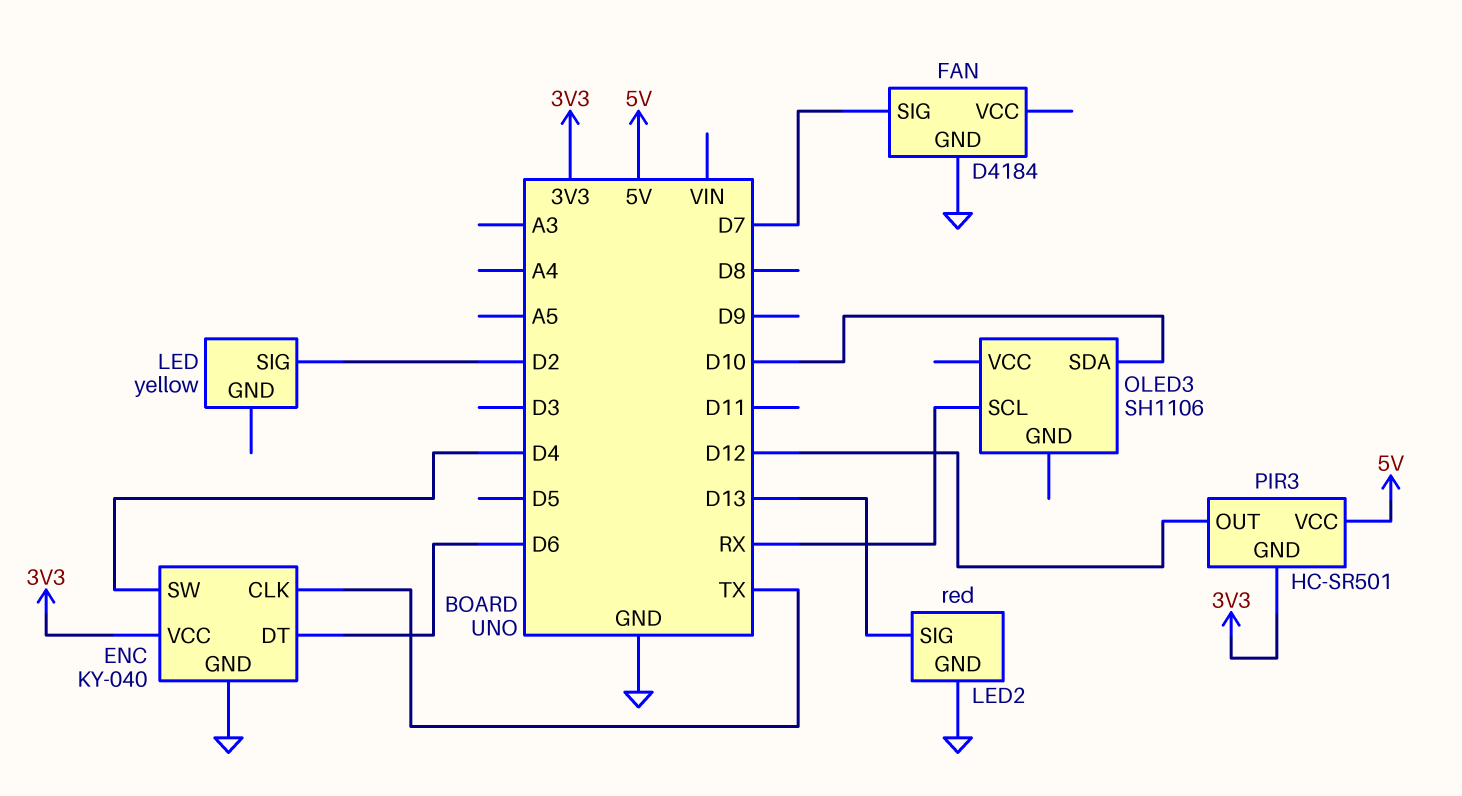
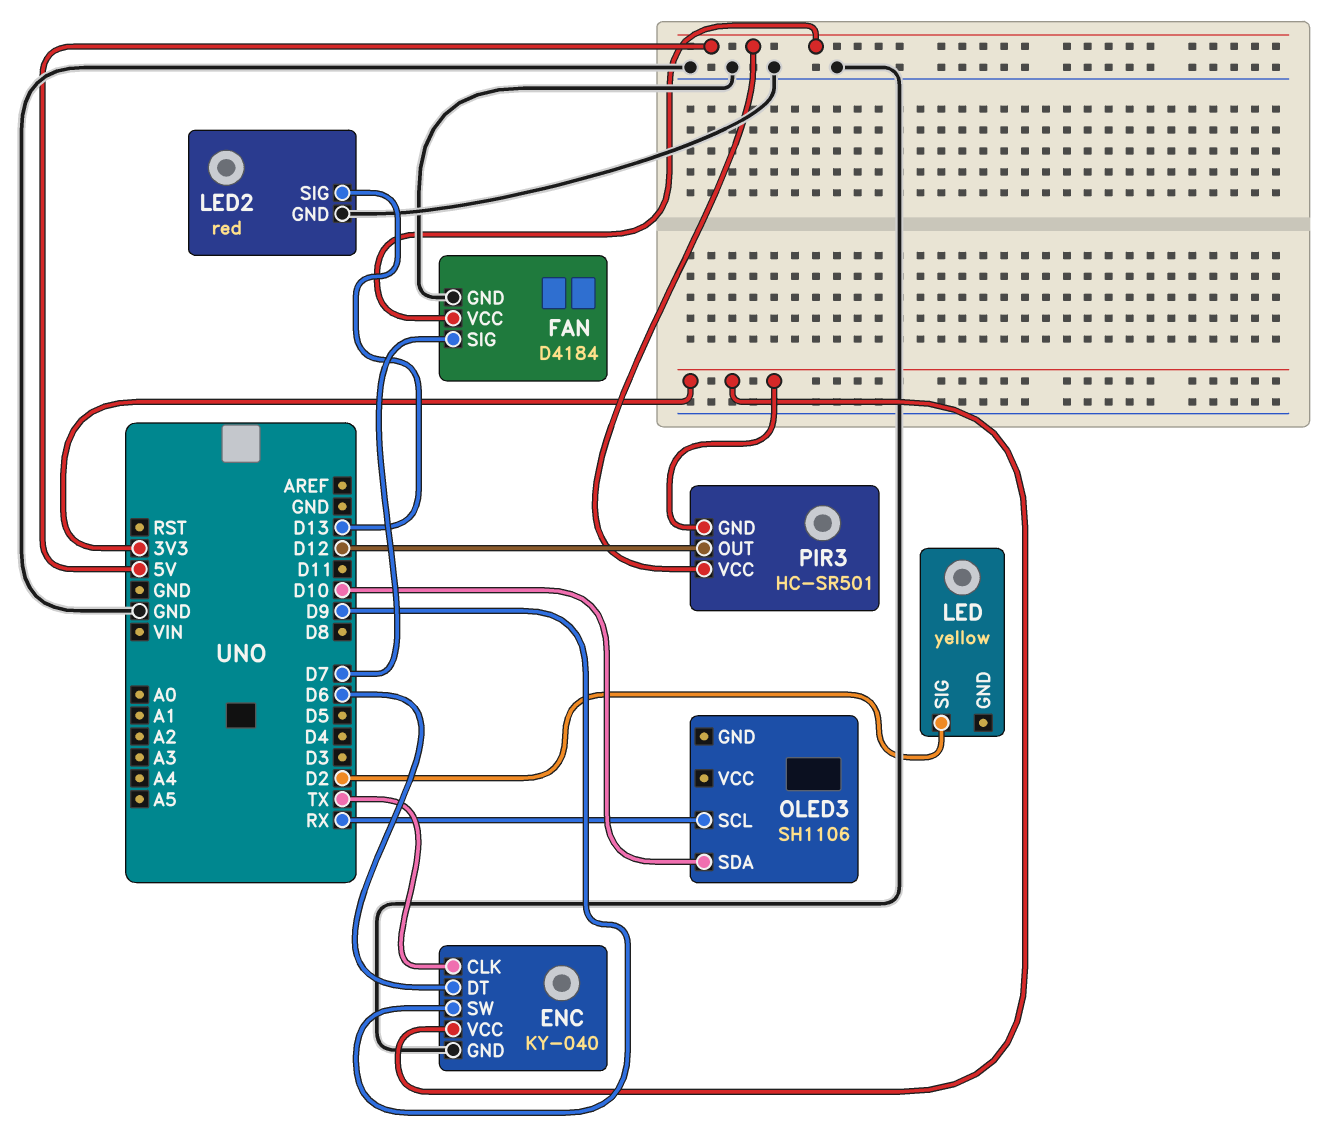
ENC pin SW: D4 -> D9
FAN pin VCC: none -> 5V

